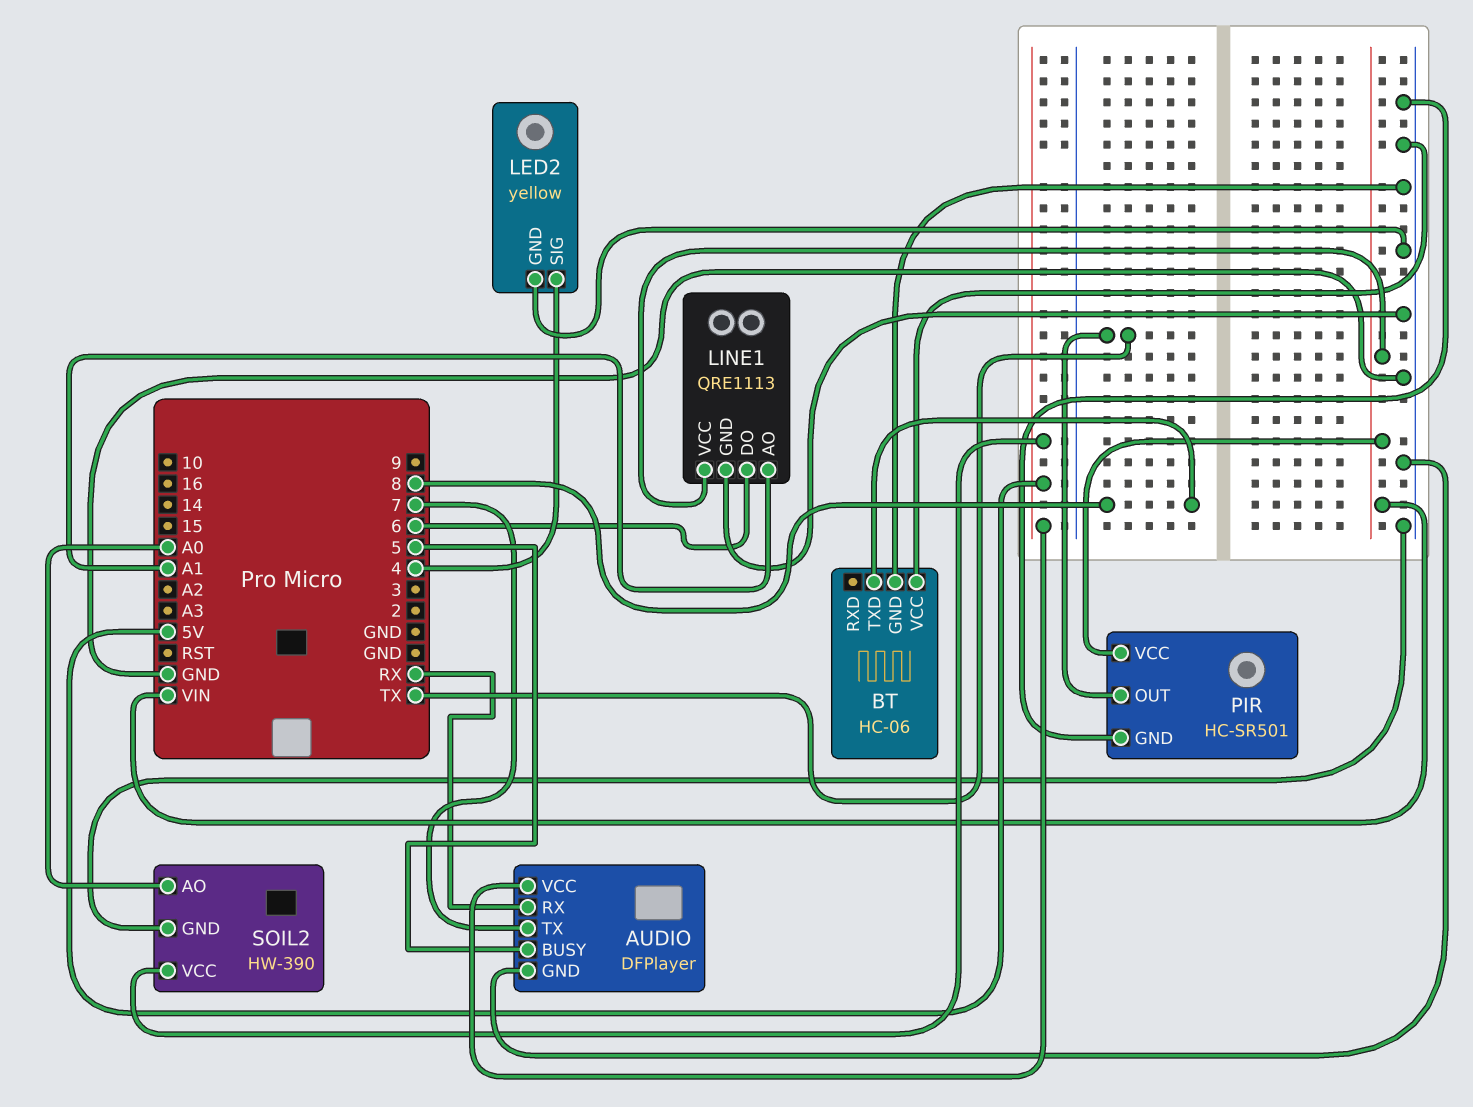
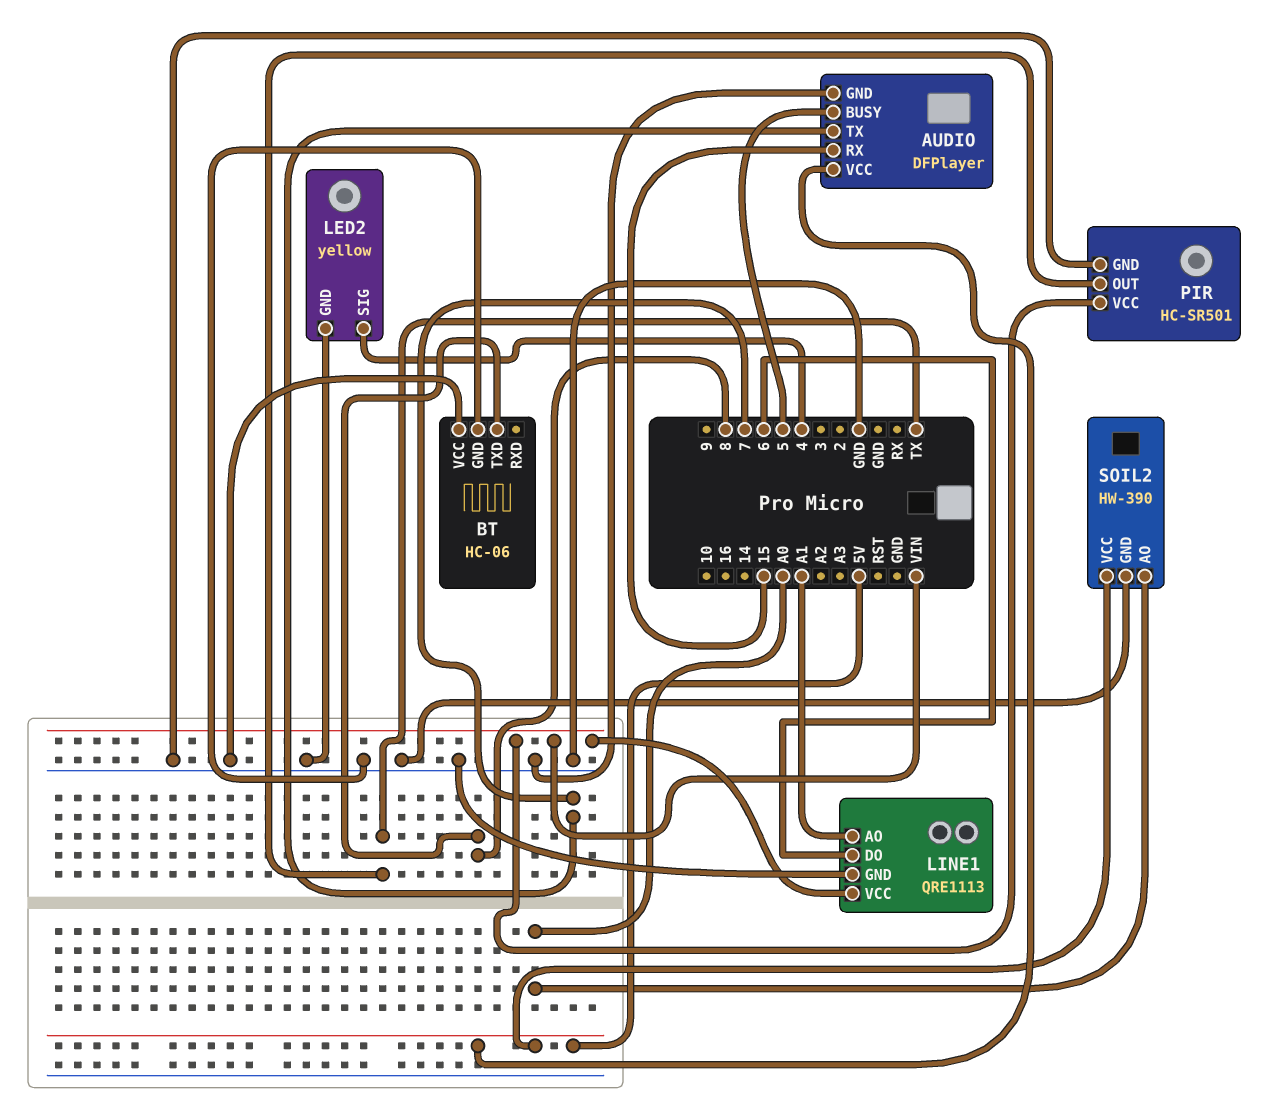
AUDIO pin RX: RX -> 15

